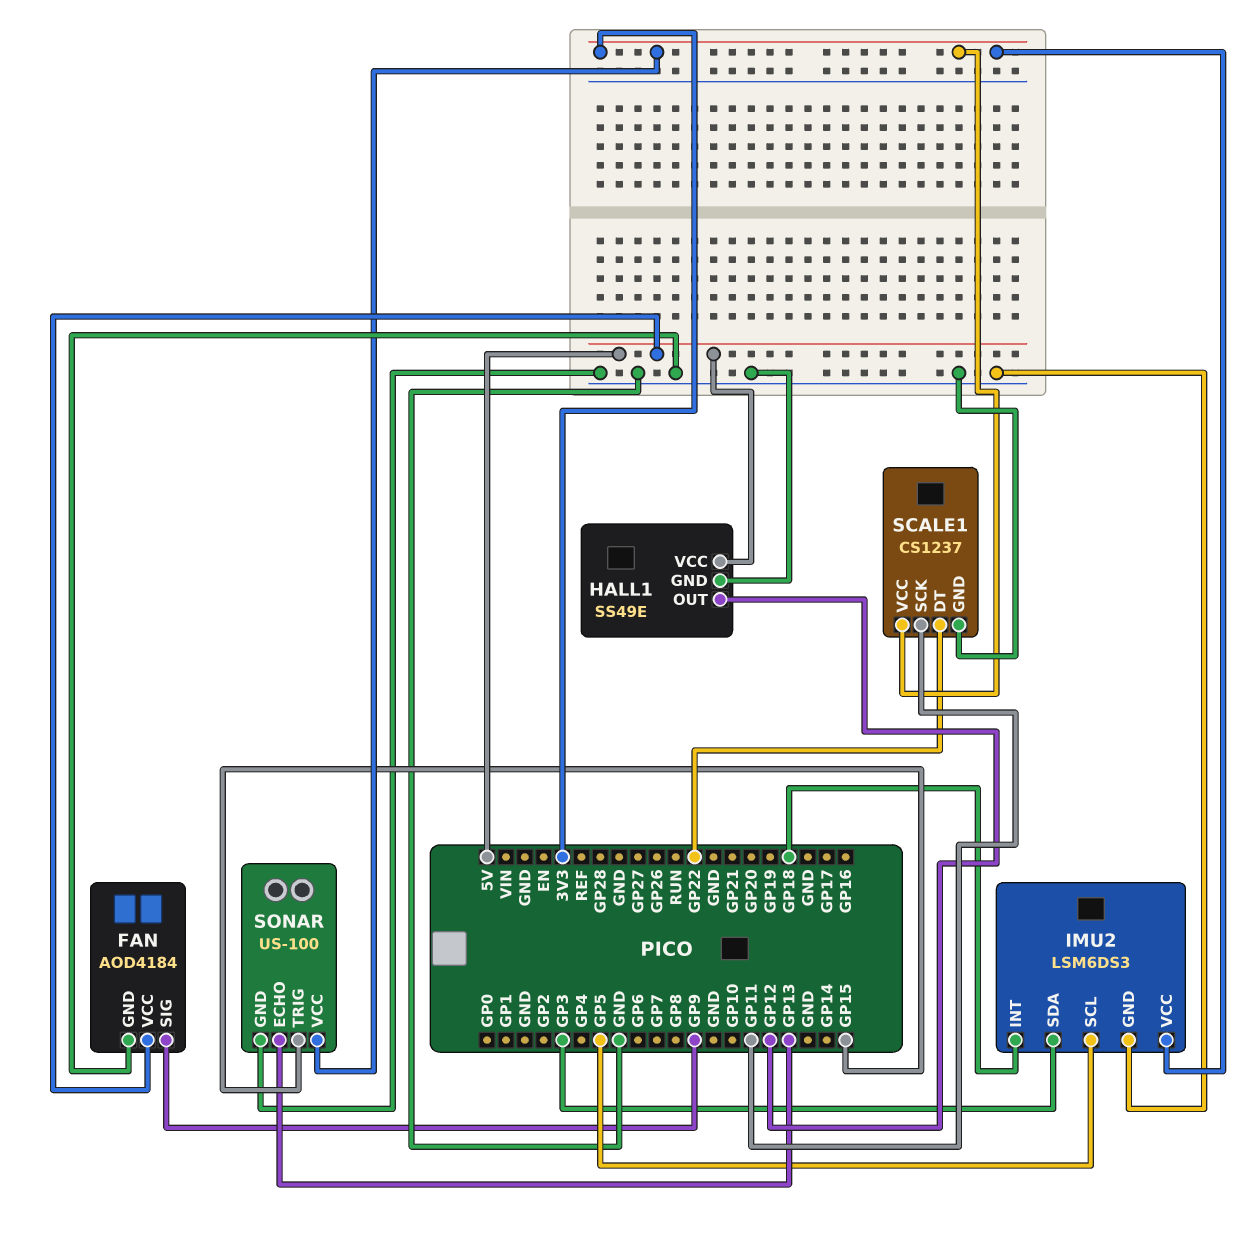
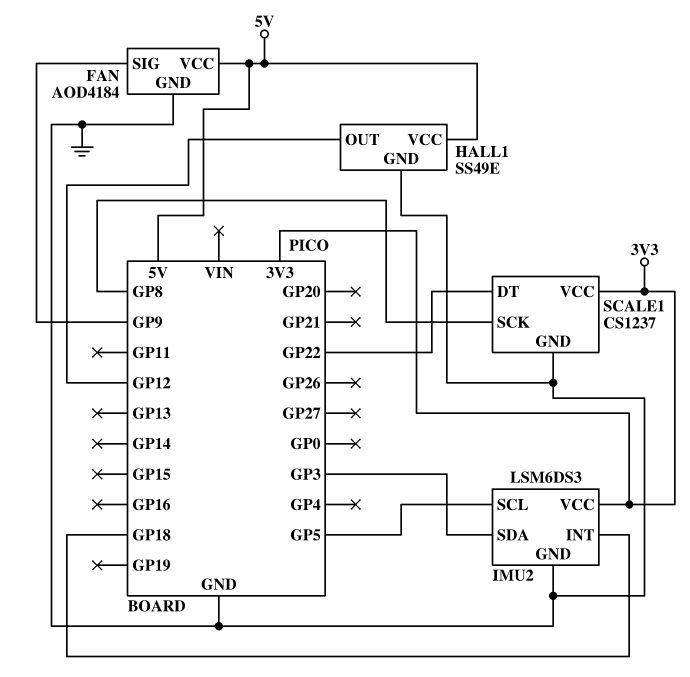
SCALE1 pin SCK: GP11 -> GP8
SONAR: US-100 -> none
SONAR pin ECHO: GP13 -> none
SONAR pin GND: GND -> none
SONAR pin TRIG: GP15 -> none
SONAR pin VCC: 3V3 -> none

